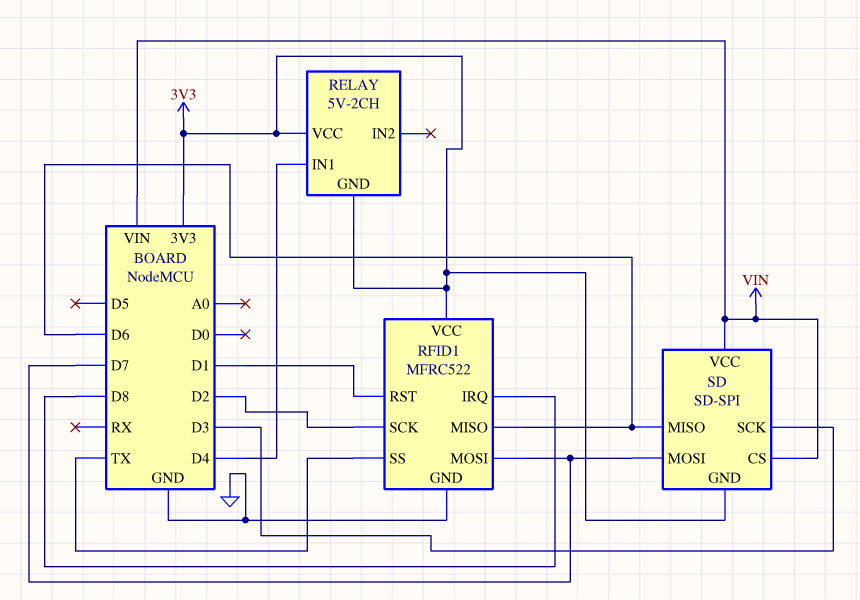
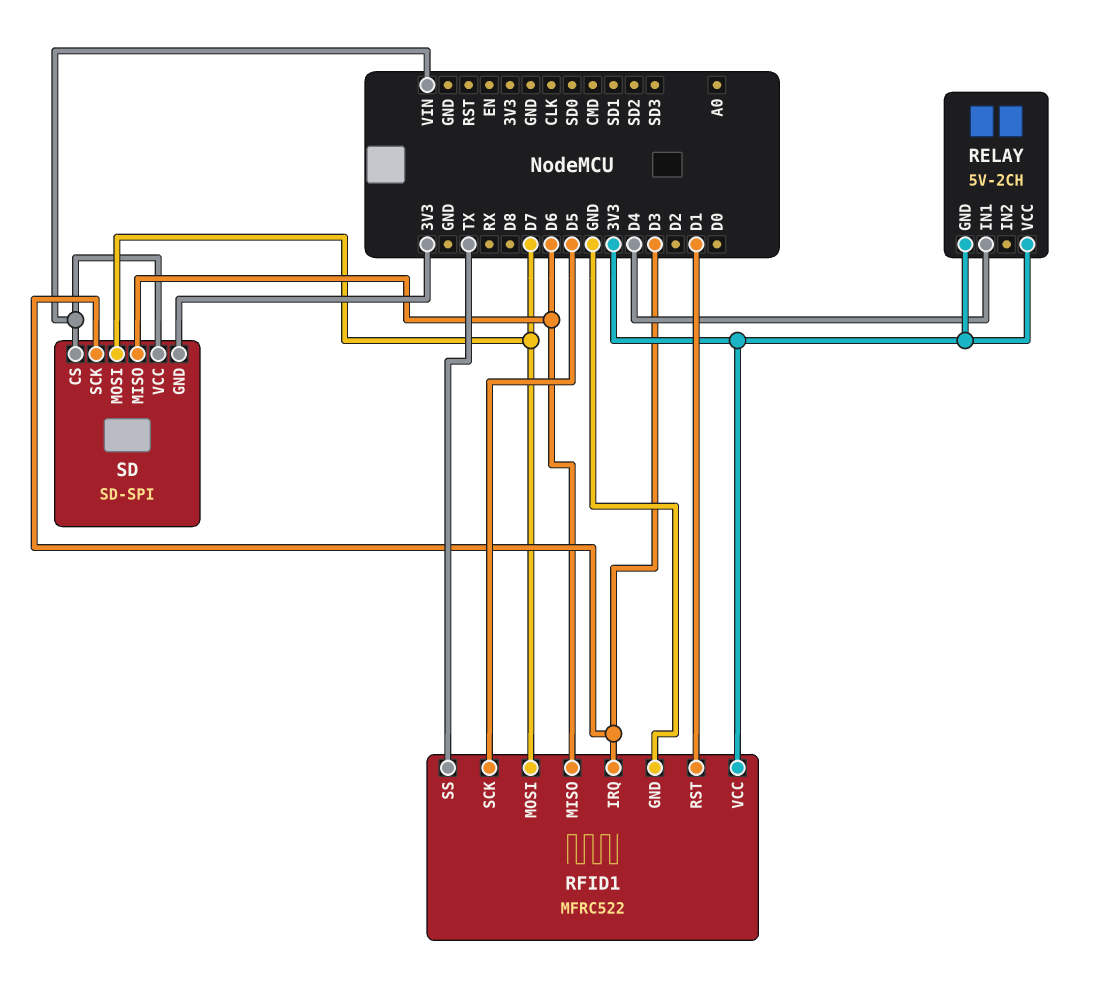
RFID1 pin IRQ: D8 -> D3
RFID1 pin SCK: D2 -> D5

